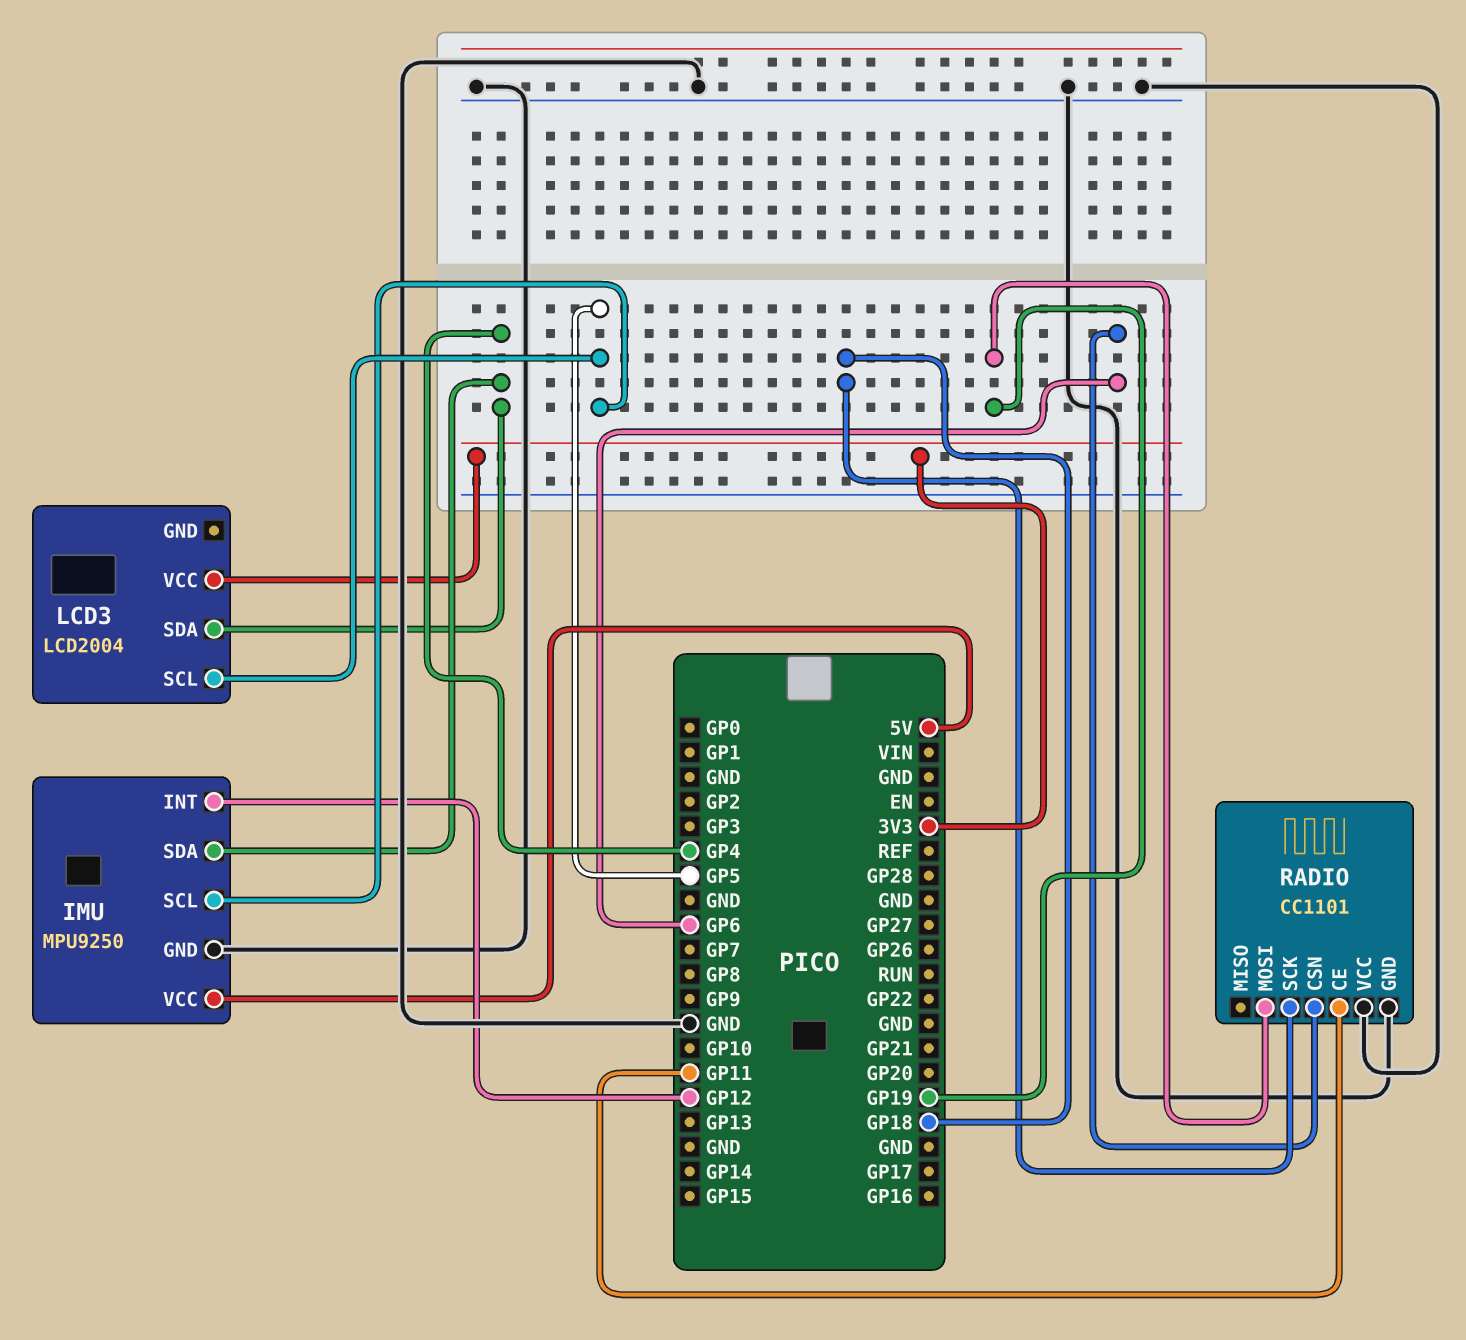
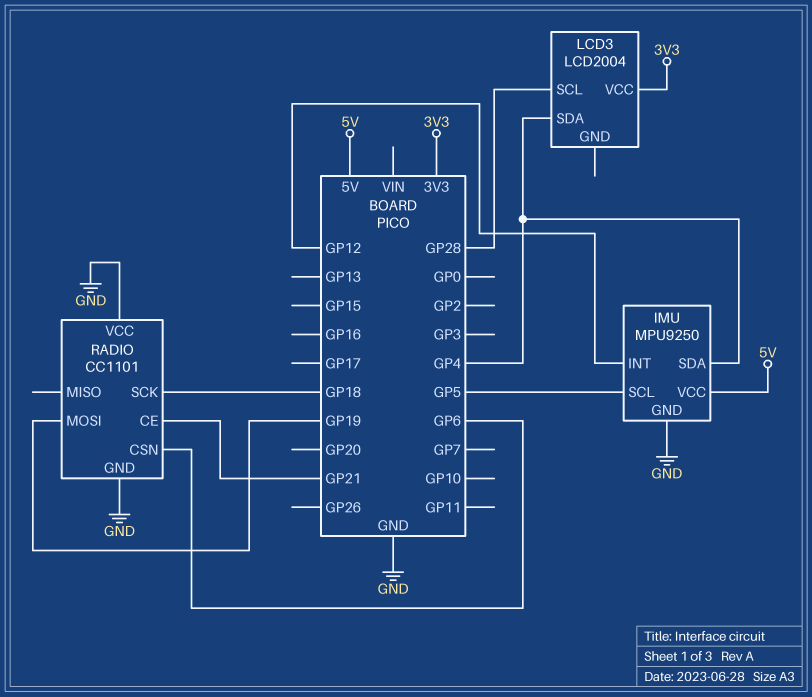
LCD3 pin SCL: GP5 -> GP28
RADIO pin CE: GP11 -> GP21

